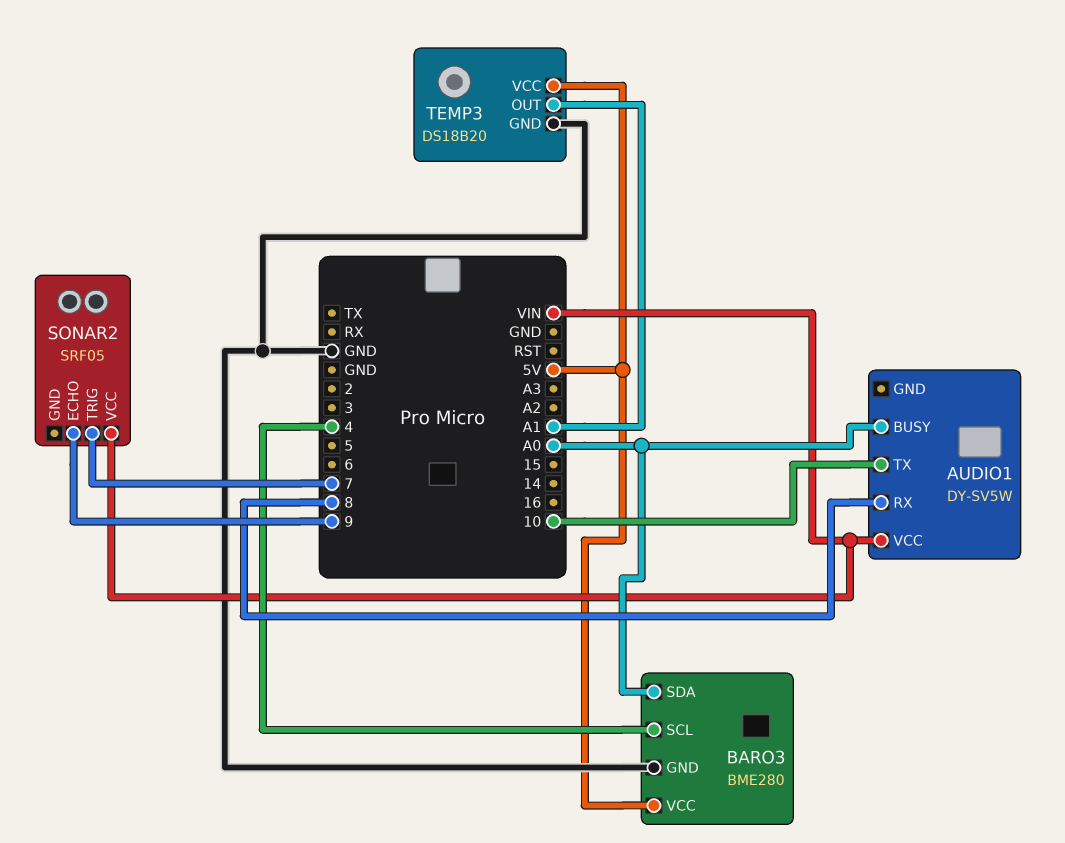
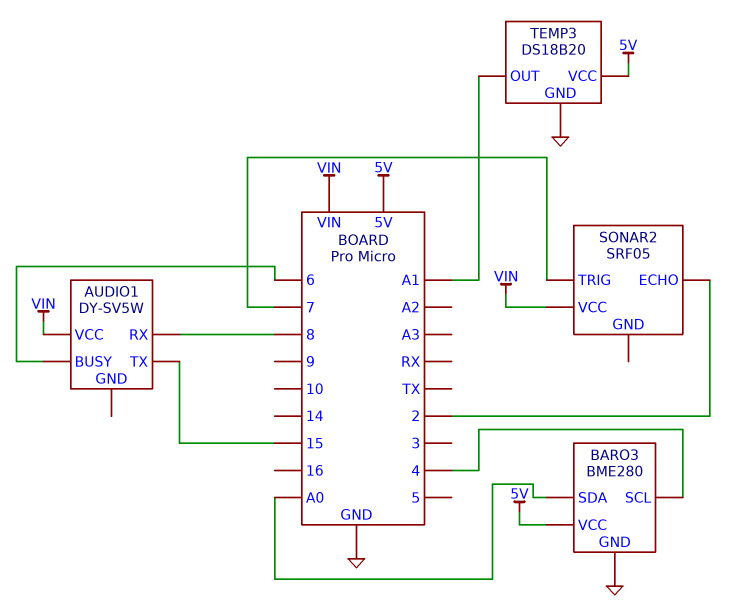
AUDIO1 pin BUSY: A0 -> 6
AUDIO1 pin TX: 10 -> 15
SONAR2 pin ECHO: 9 -> 2

